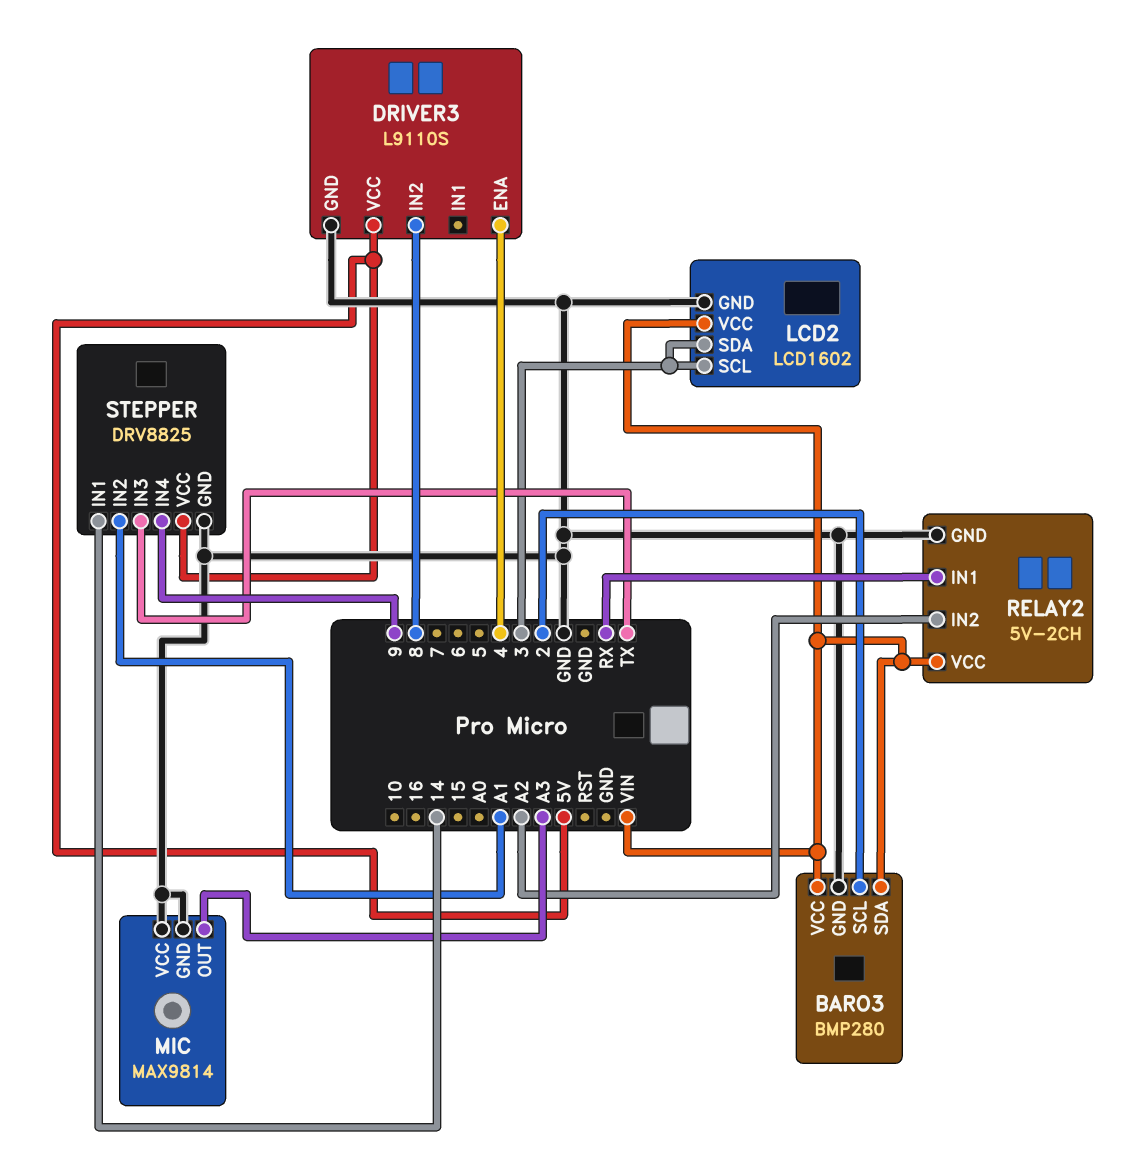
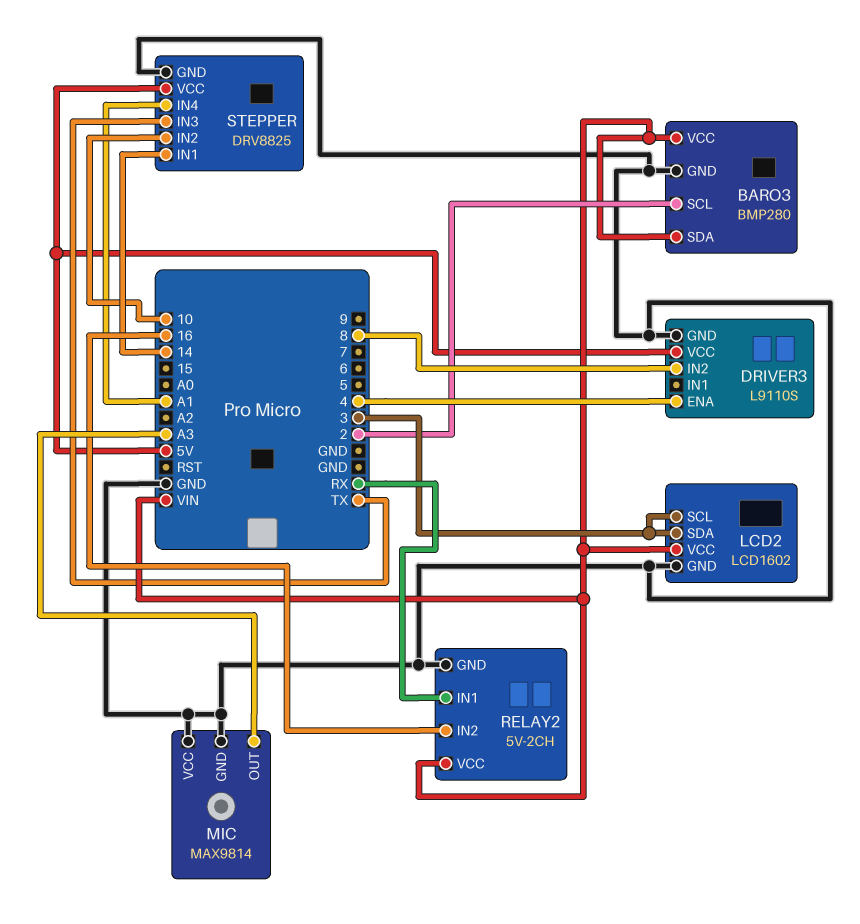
RELAY2 pin IN2: A2 -> 16
STEPPER pin IN2: A1 -> 10
STEPPER pin IN4: 9 -> A1

